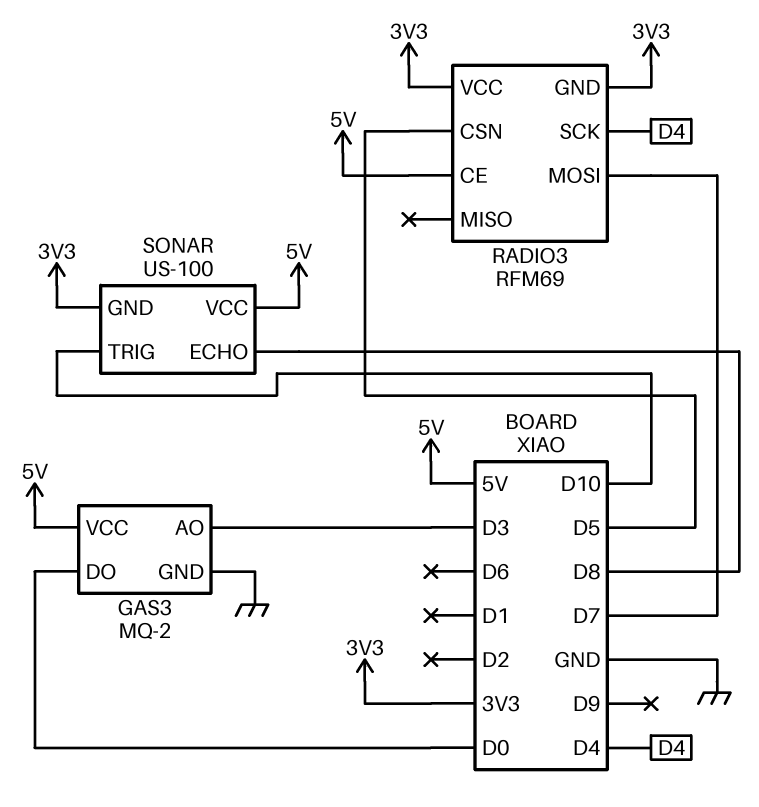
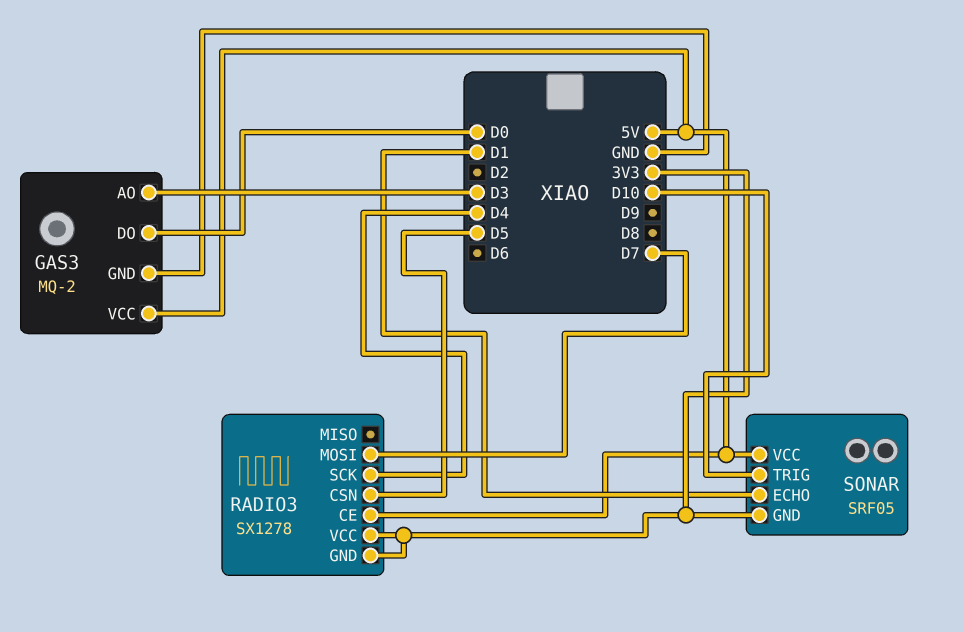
RADIO3: RFM69 -> SX1278
SONAR: US-100 -> SRF05
SONAR pin ECHO: D8 -> D1

